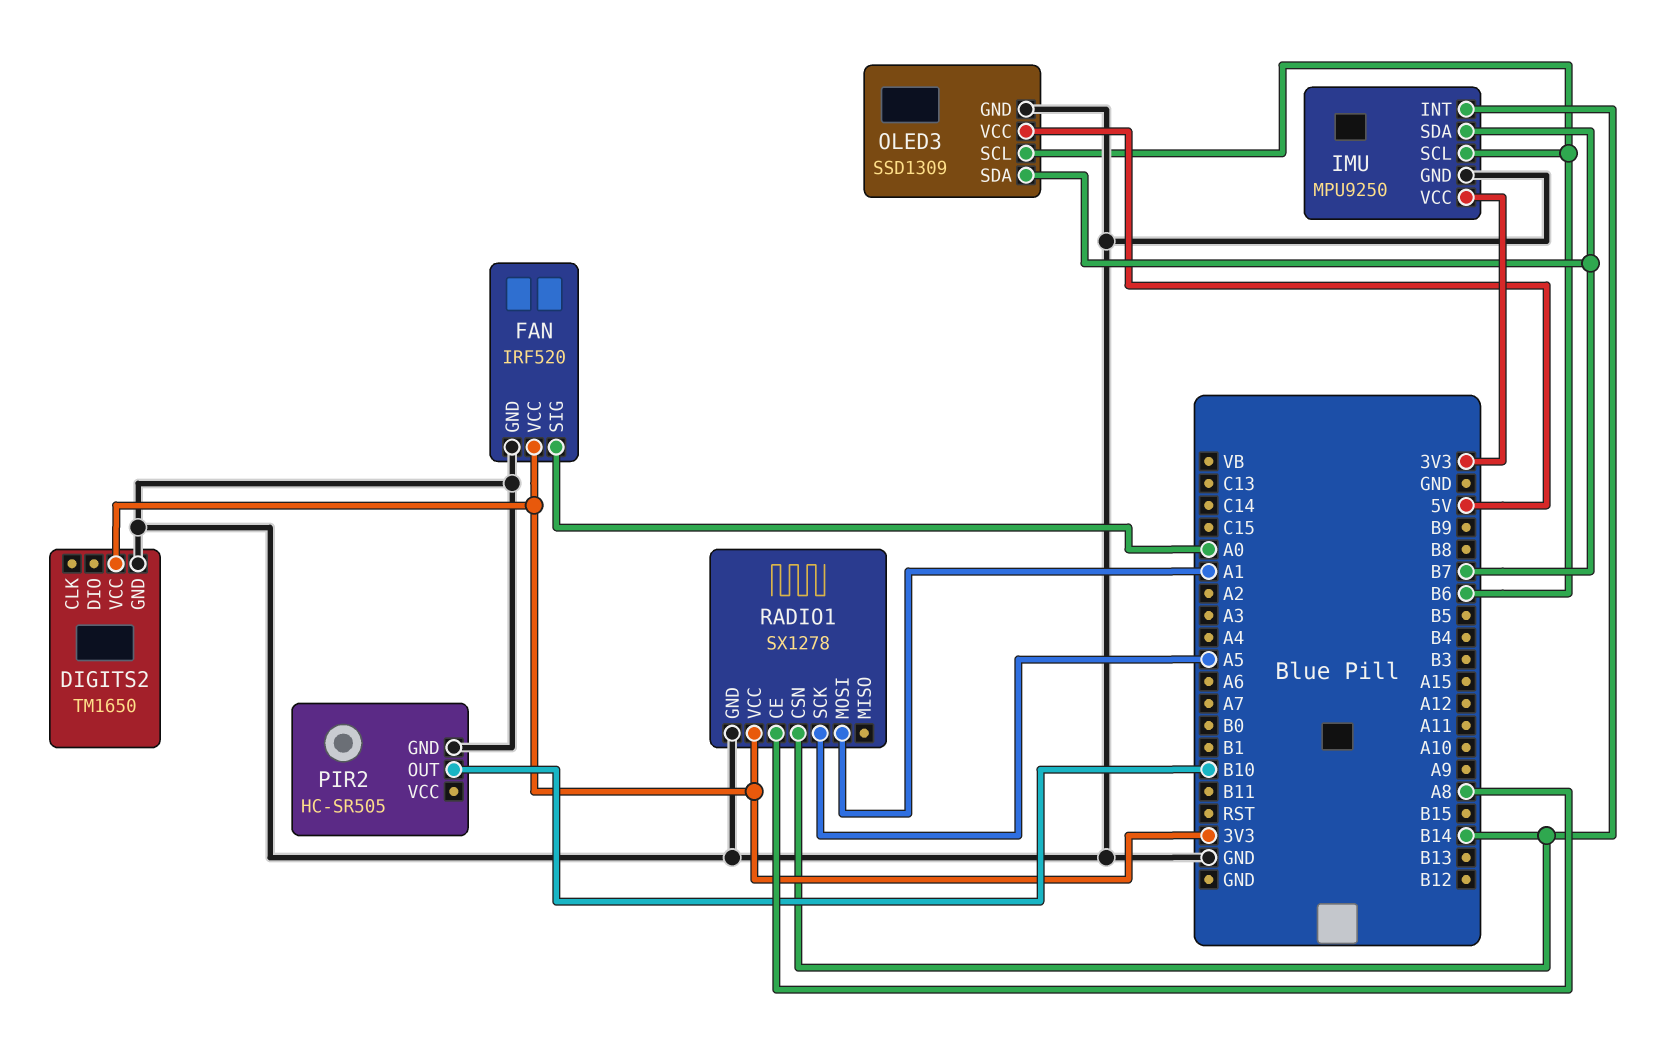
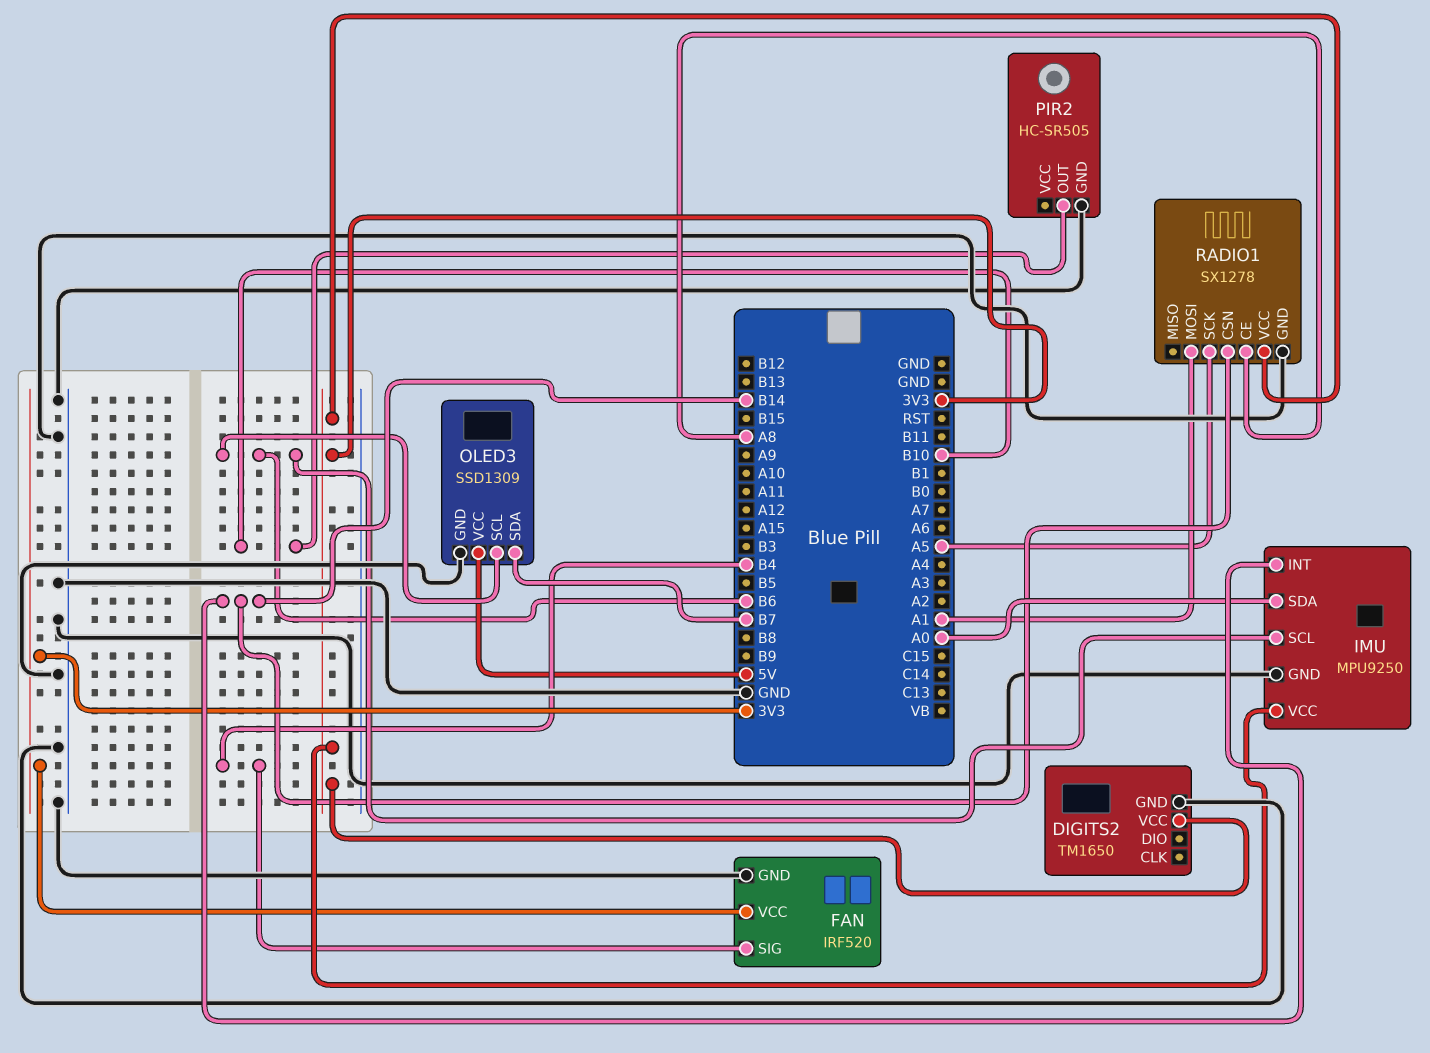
FAN pin SIG: A0 -> B4
IMU pin SDA: B7 -> A0

